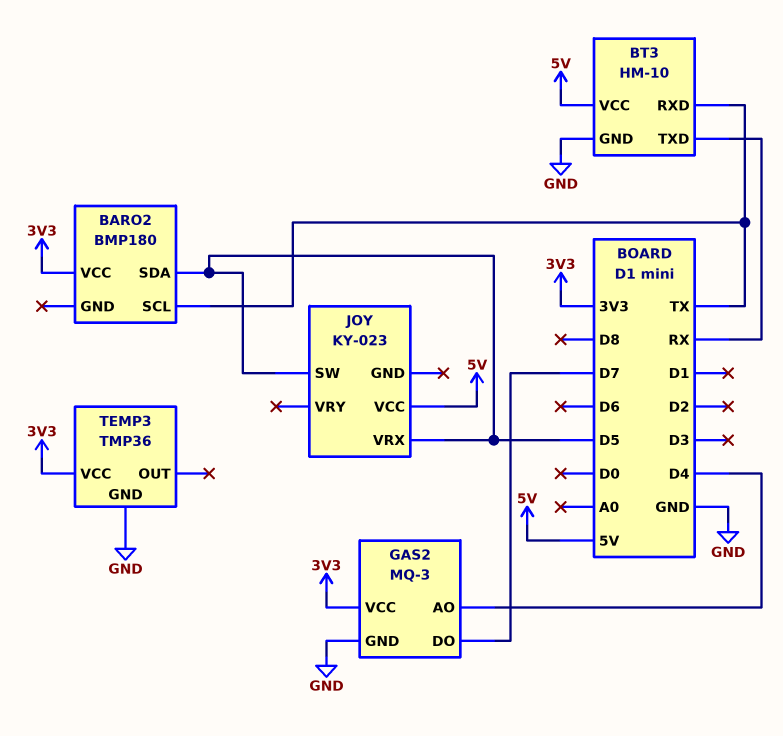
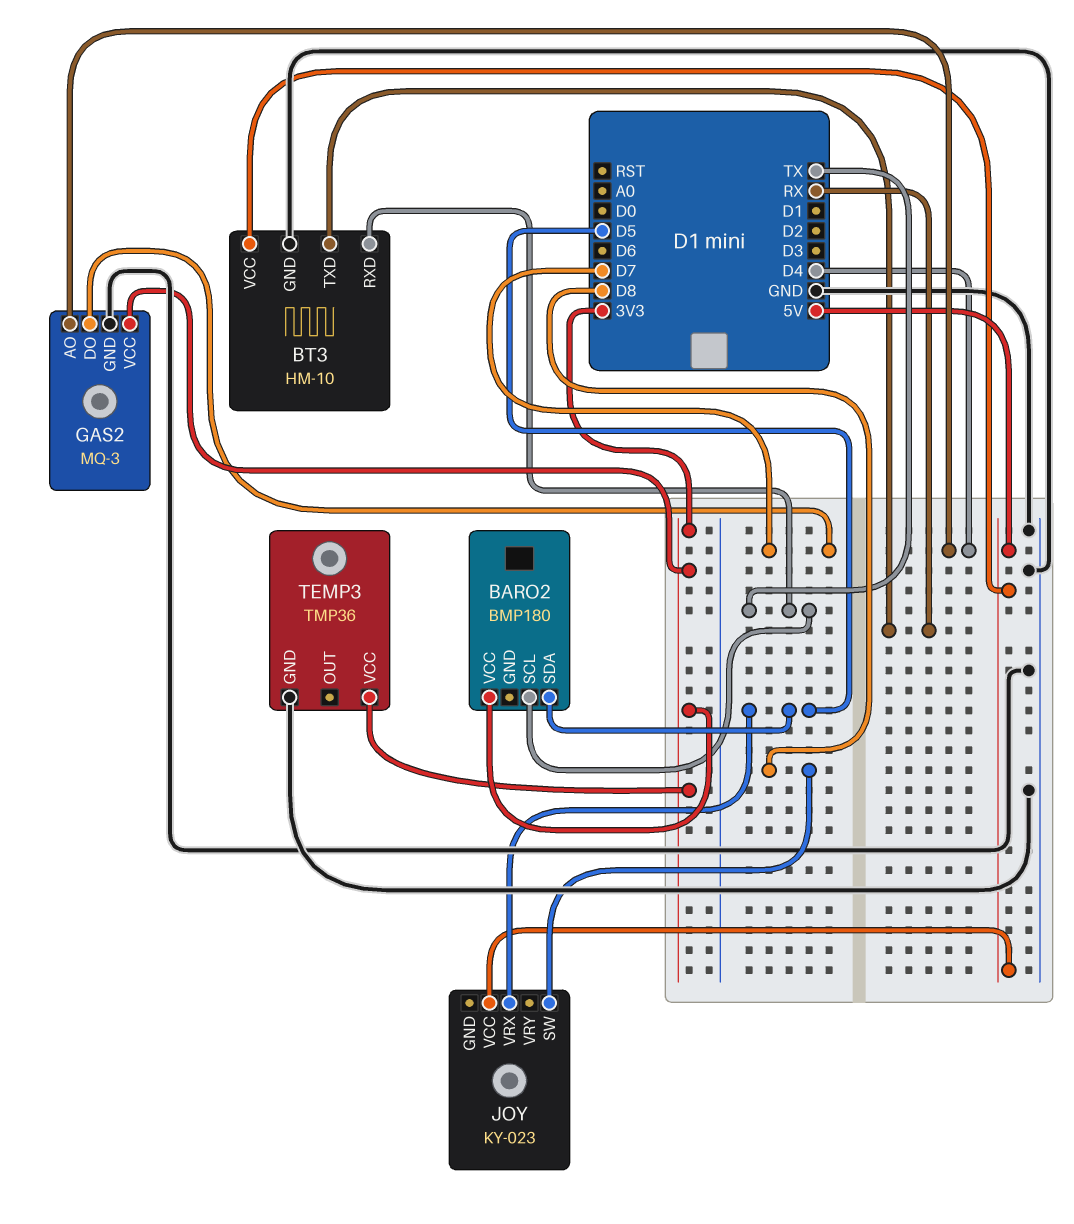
JOY pin SW: D5 -> D8

